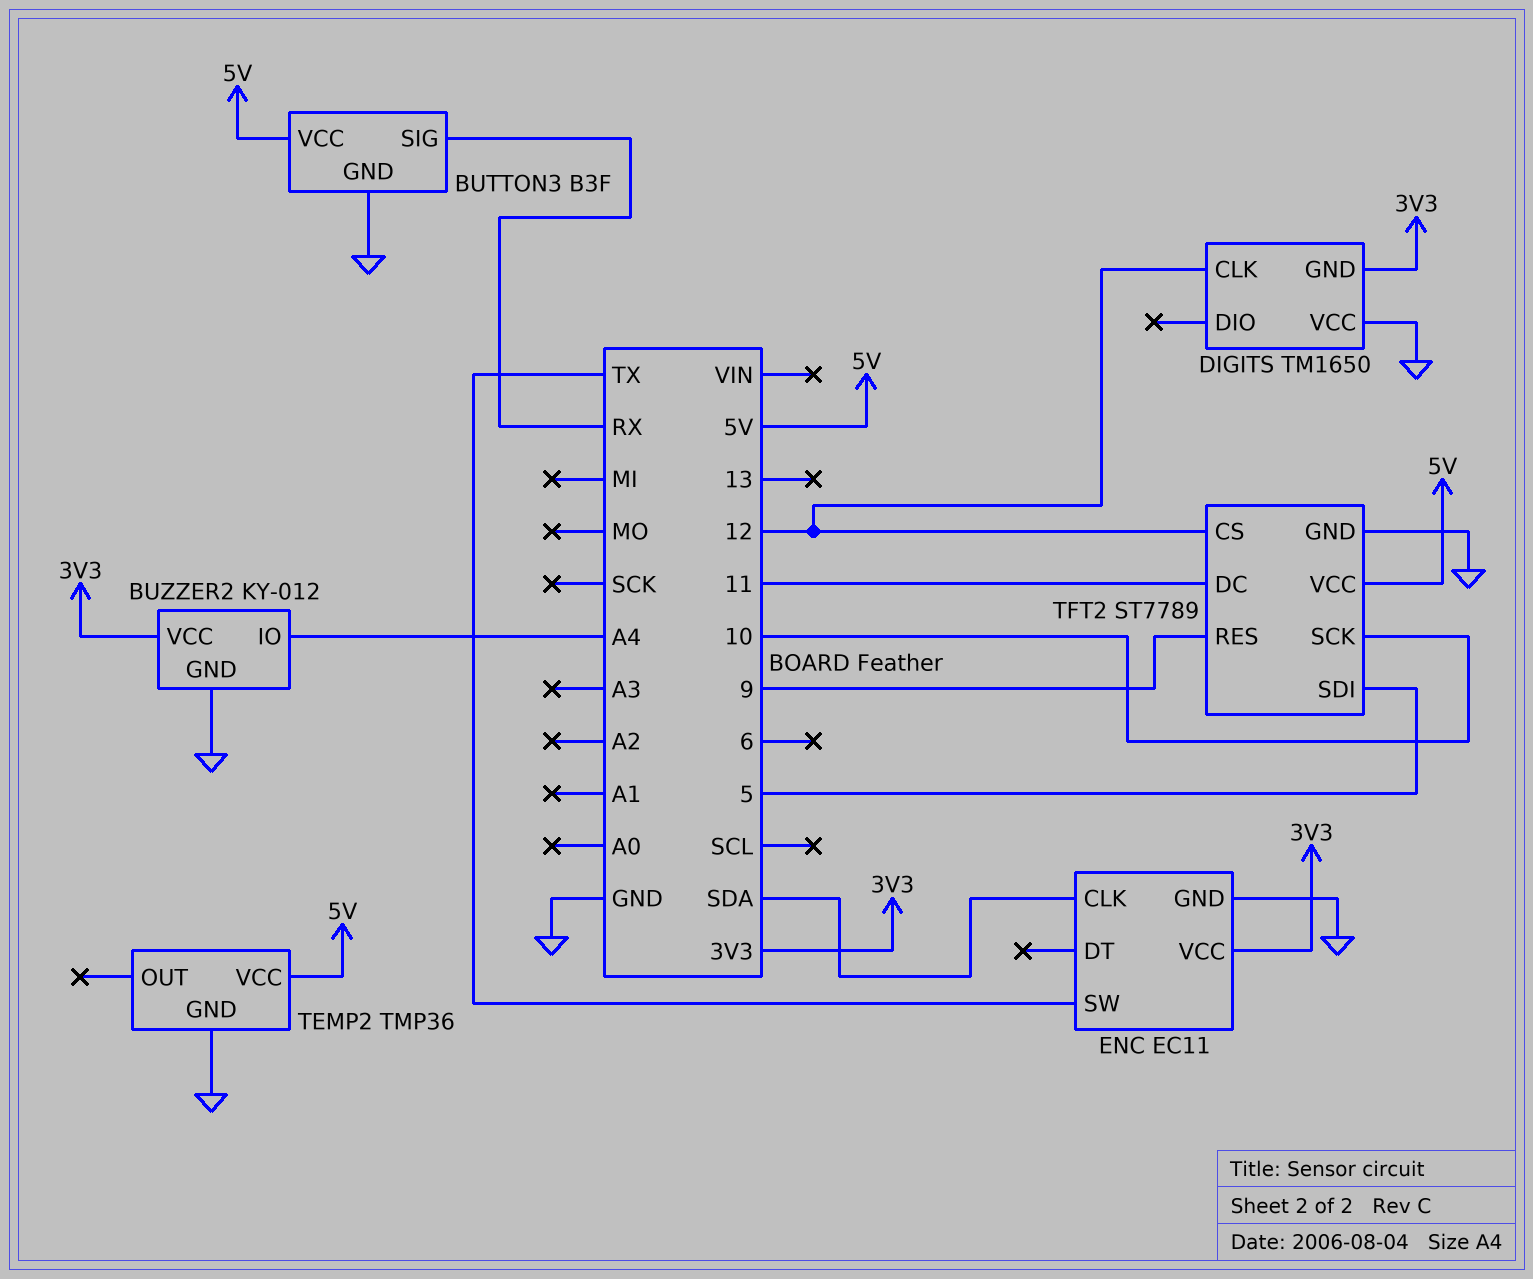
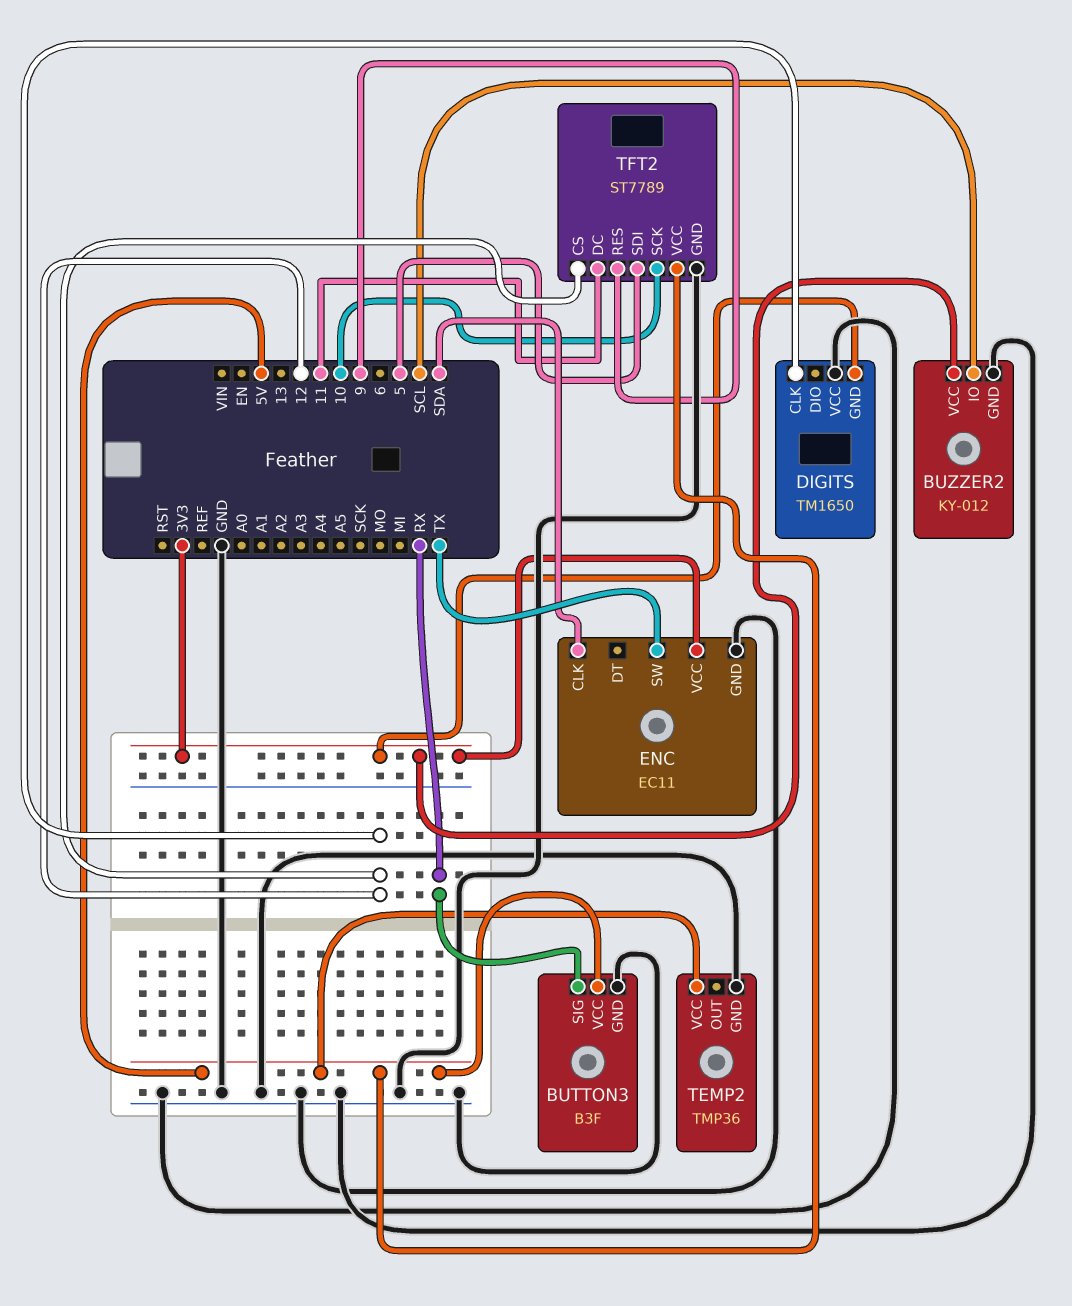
BUZZER2 pin IO: A4 -> SCL

